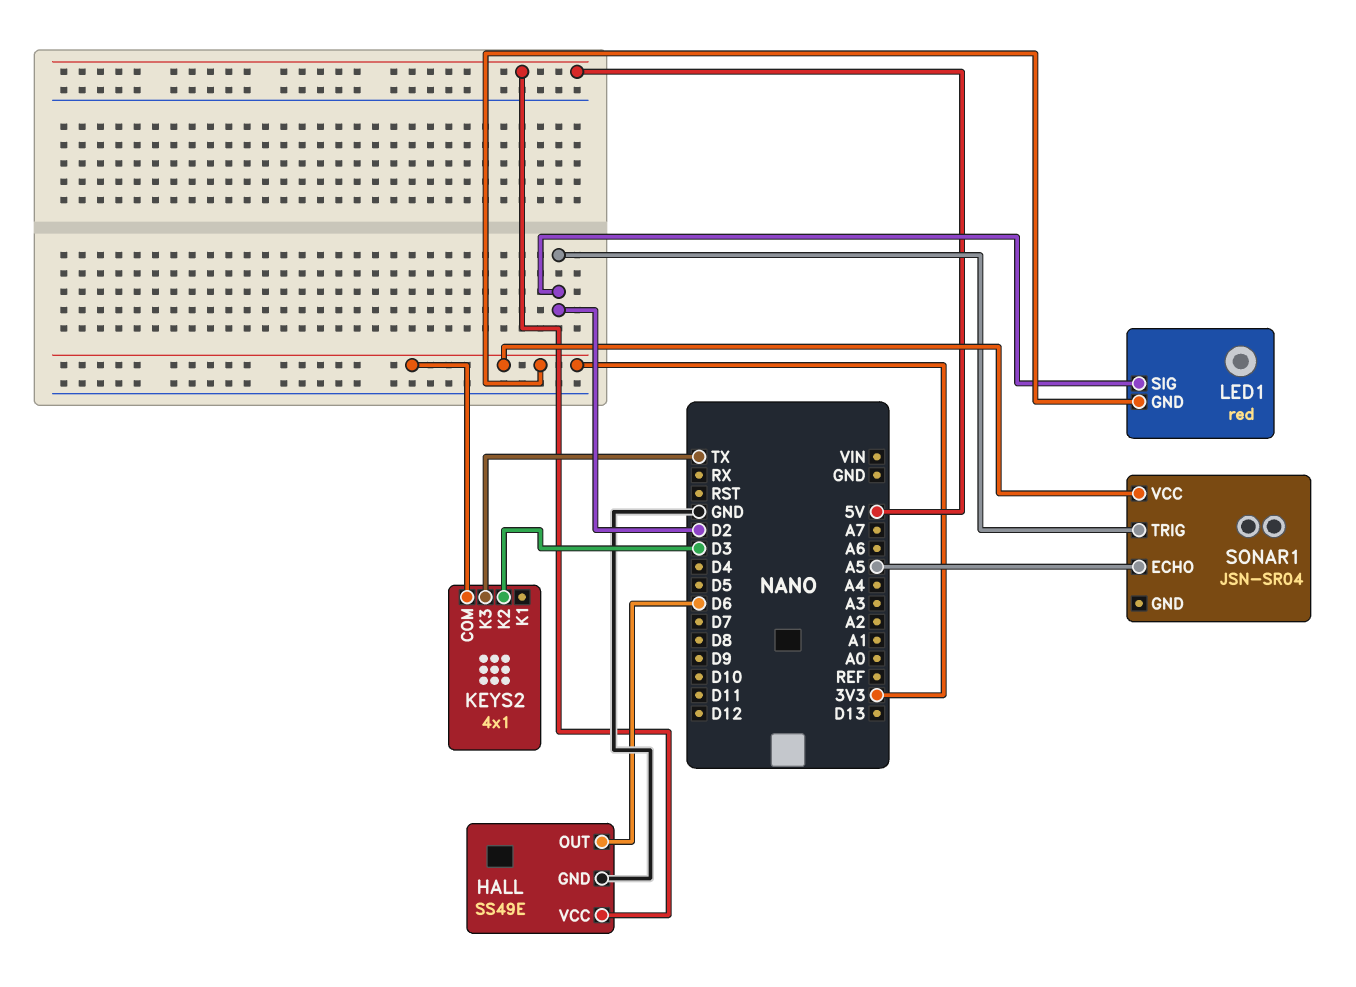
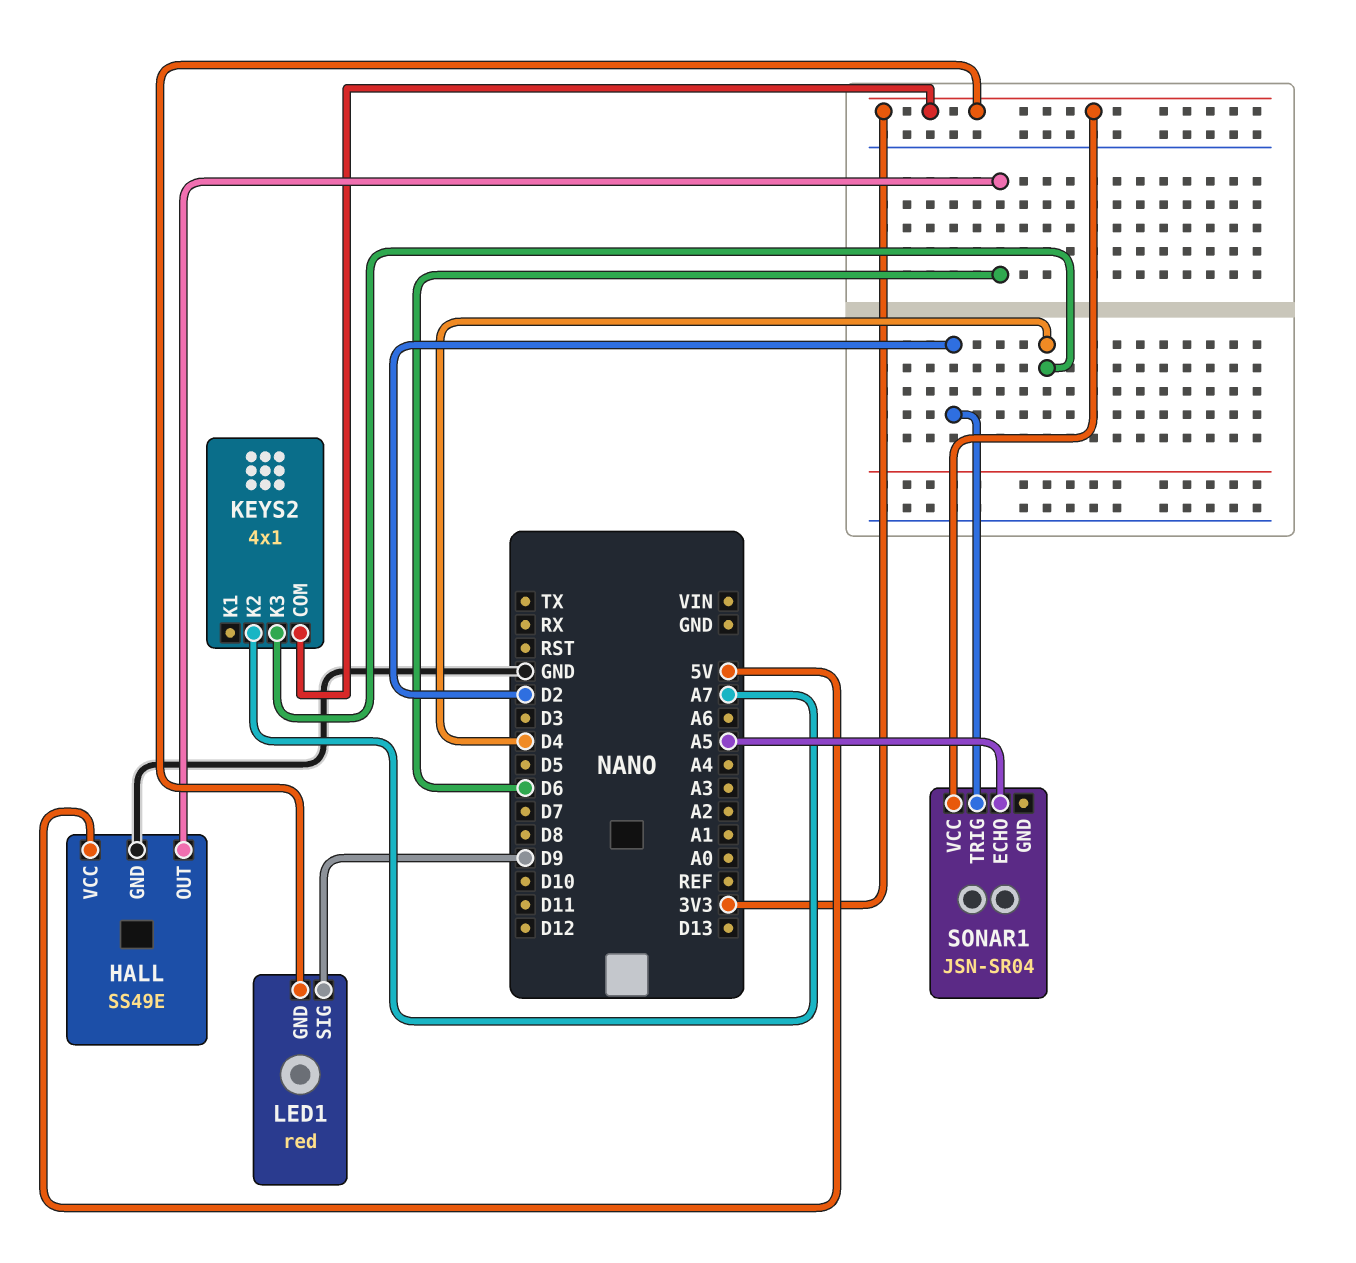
KEYS2 pin K2: D3 -> A7
KEYS2 pin K3: TX -> D4
LED1 pin SIG: D2 -> D9

